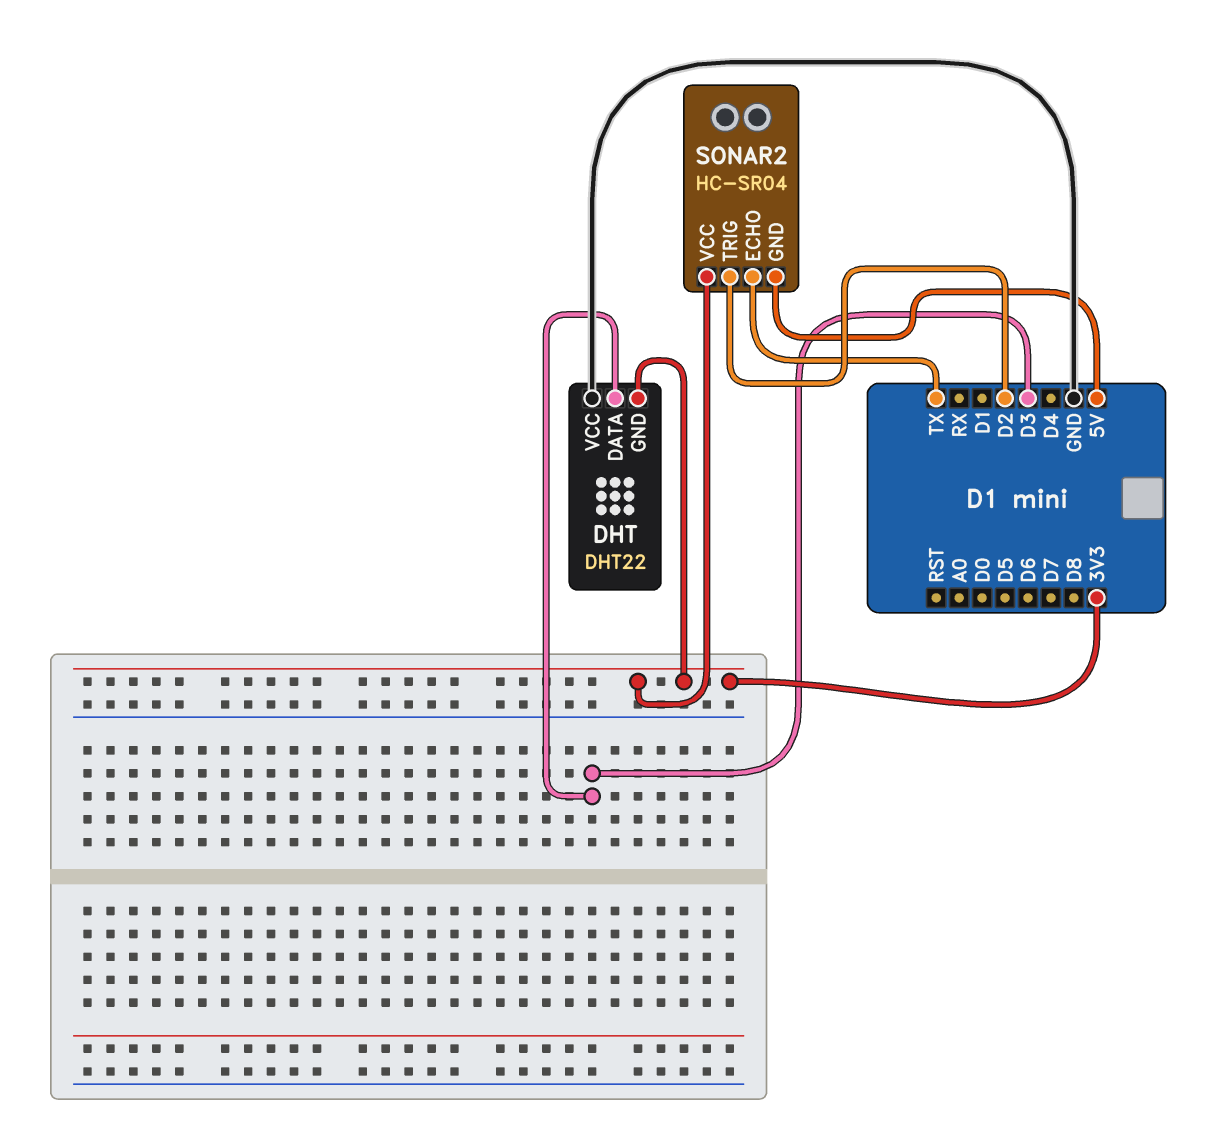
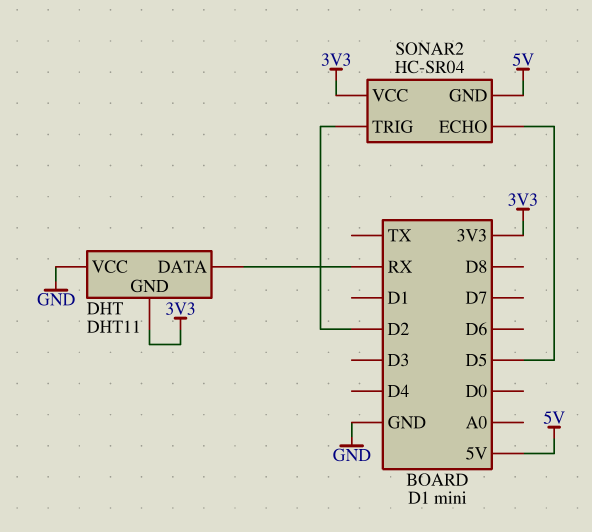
DHT: DHT22 -> DHT11
DHT pin DATA: D3 -> RX
SONAR2 pin ECHO: TX -> D5

